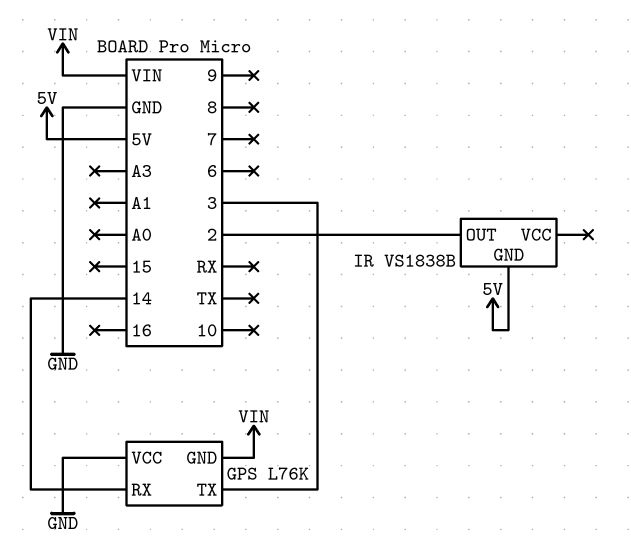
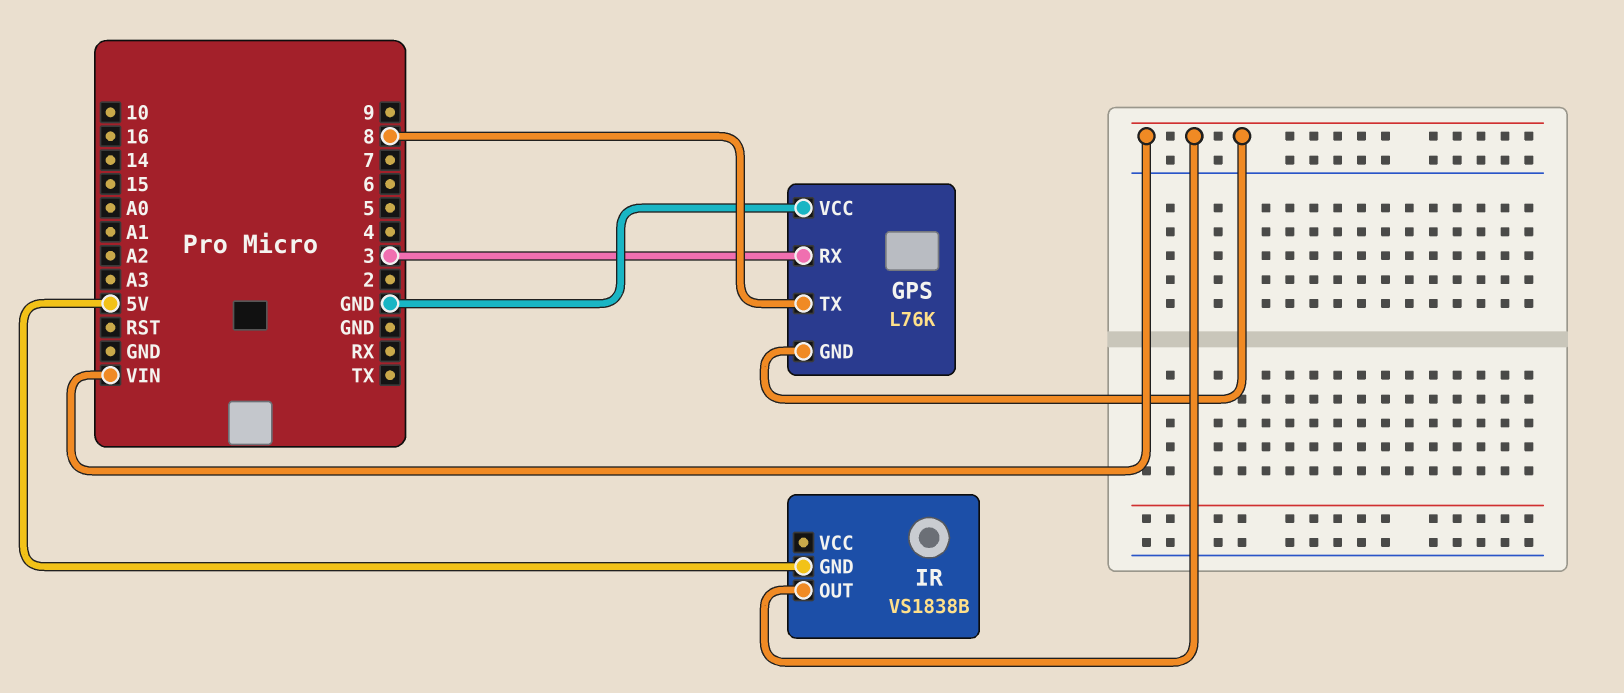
GPS pin RX: 14 -> 3
GPS pin TX: 3 -> 8
IR pin OUT: 2 -> VIN

